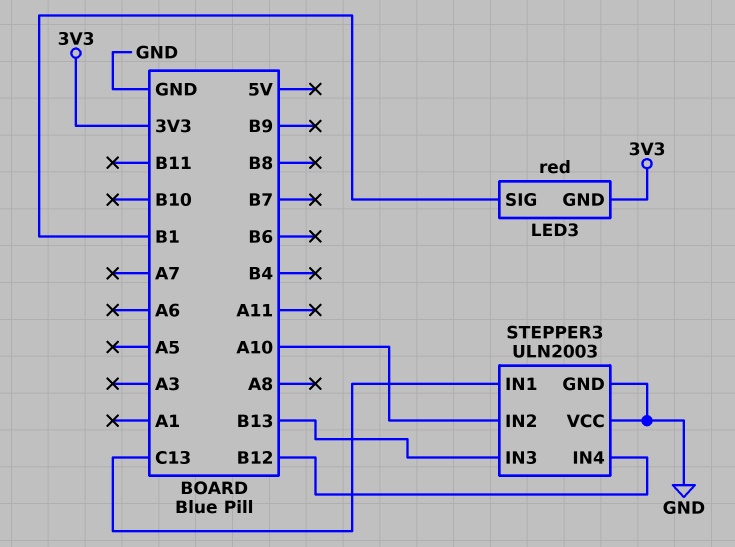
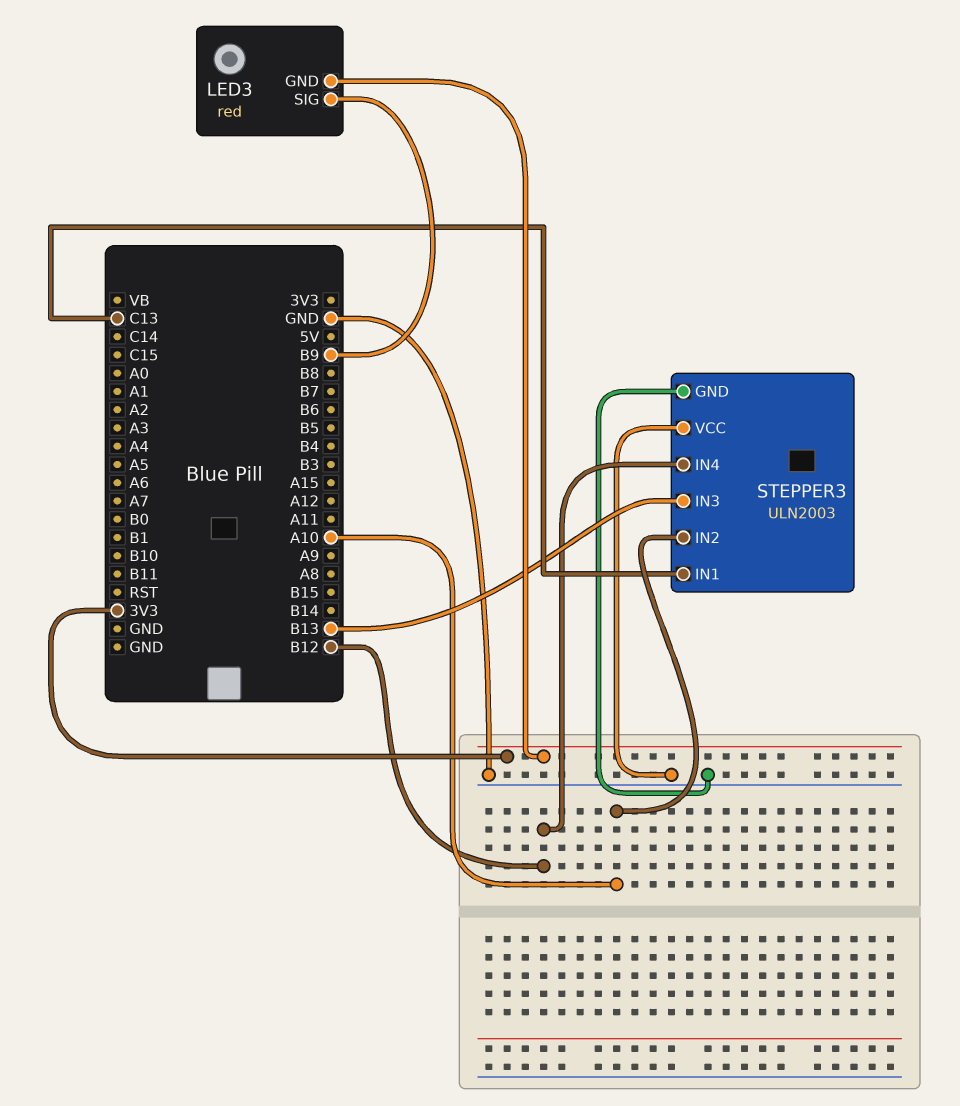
LED3 pin SIG: B1 -> B9

